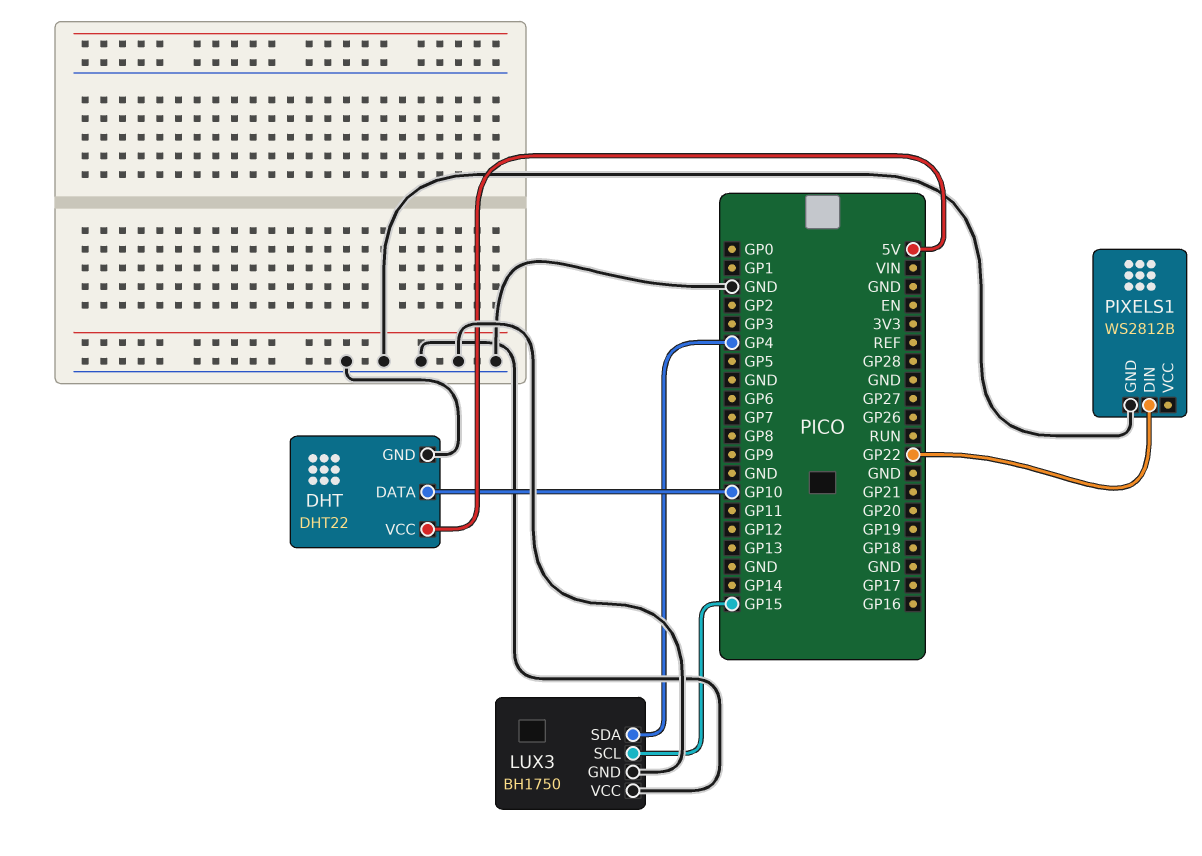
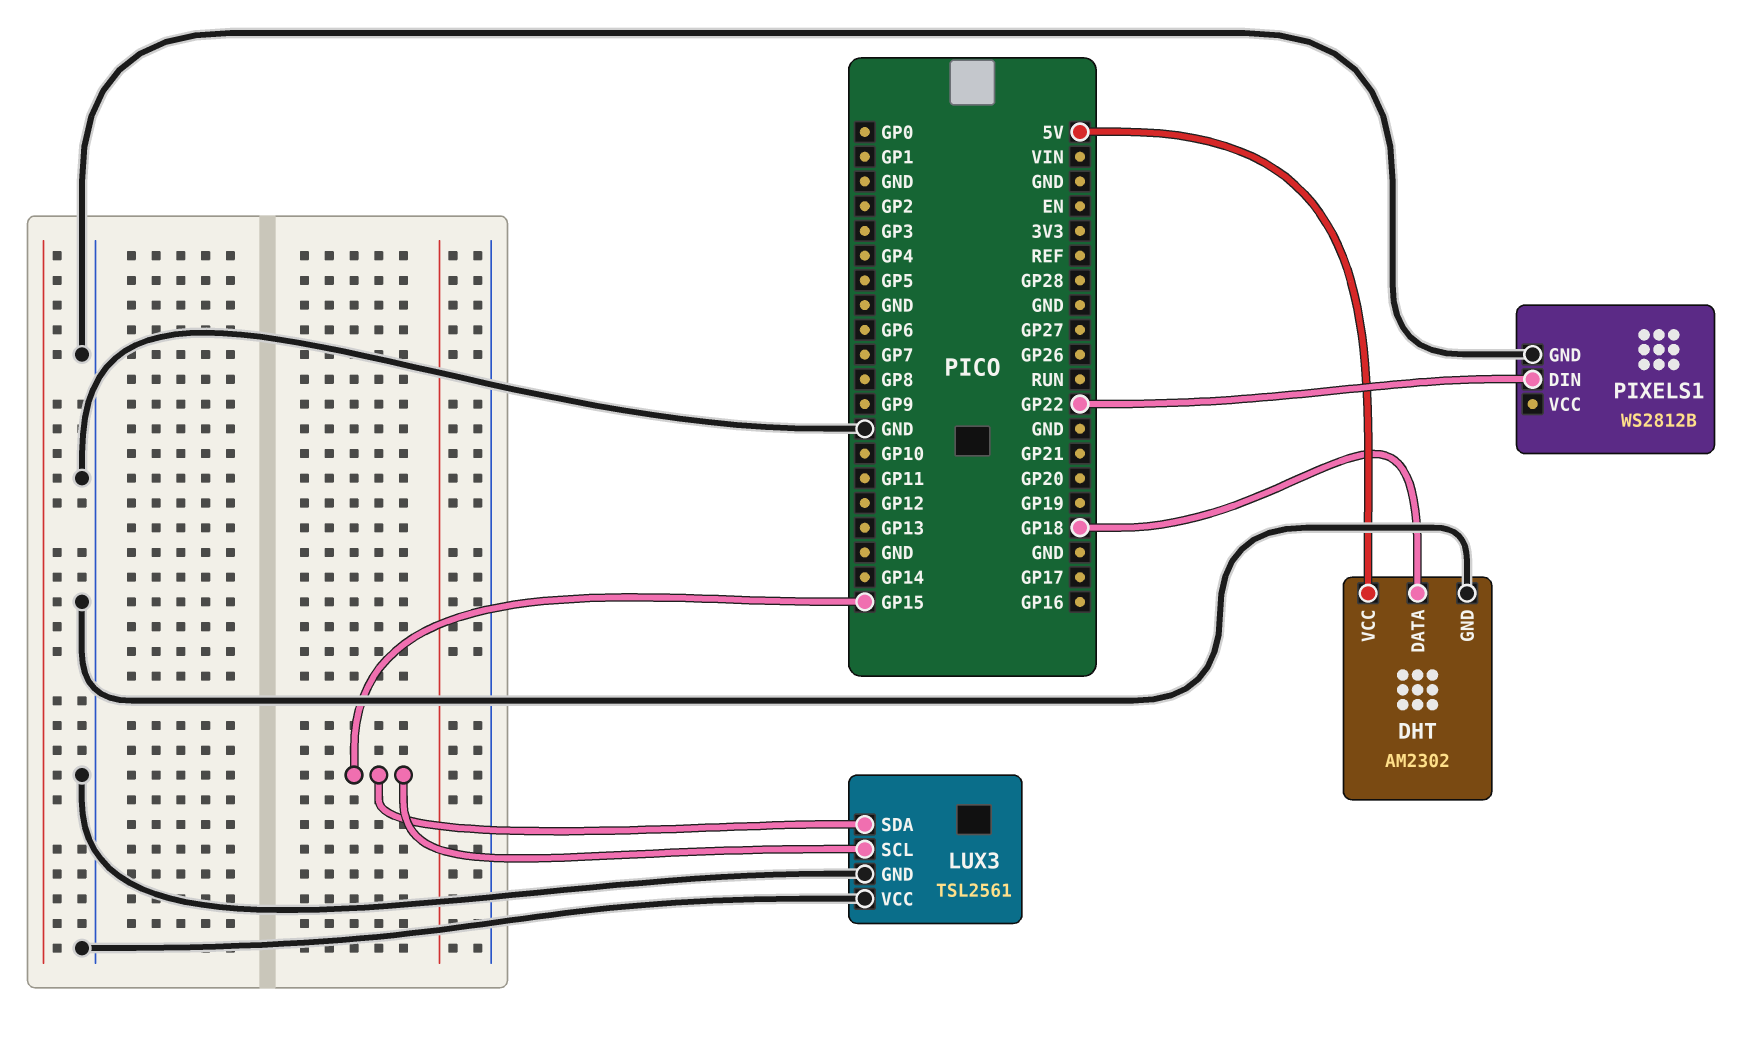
DHT: DHT22 -> AM2302
DHT pin DATA: GP10 -> GP18
LUX3: BH1750 -> TSL2561
LUX3 pin SDA: GP4 -> GP15

